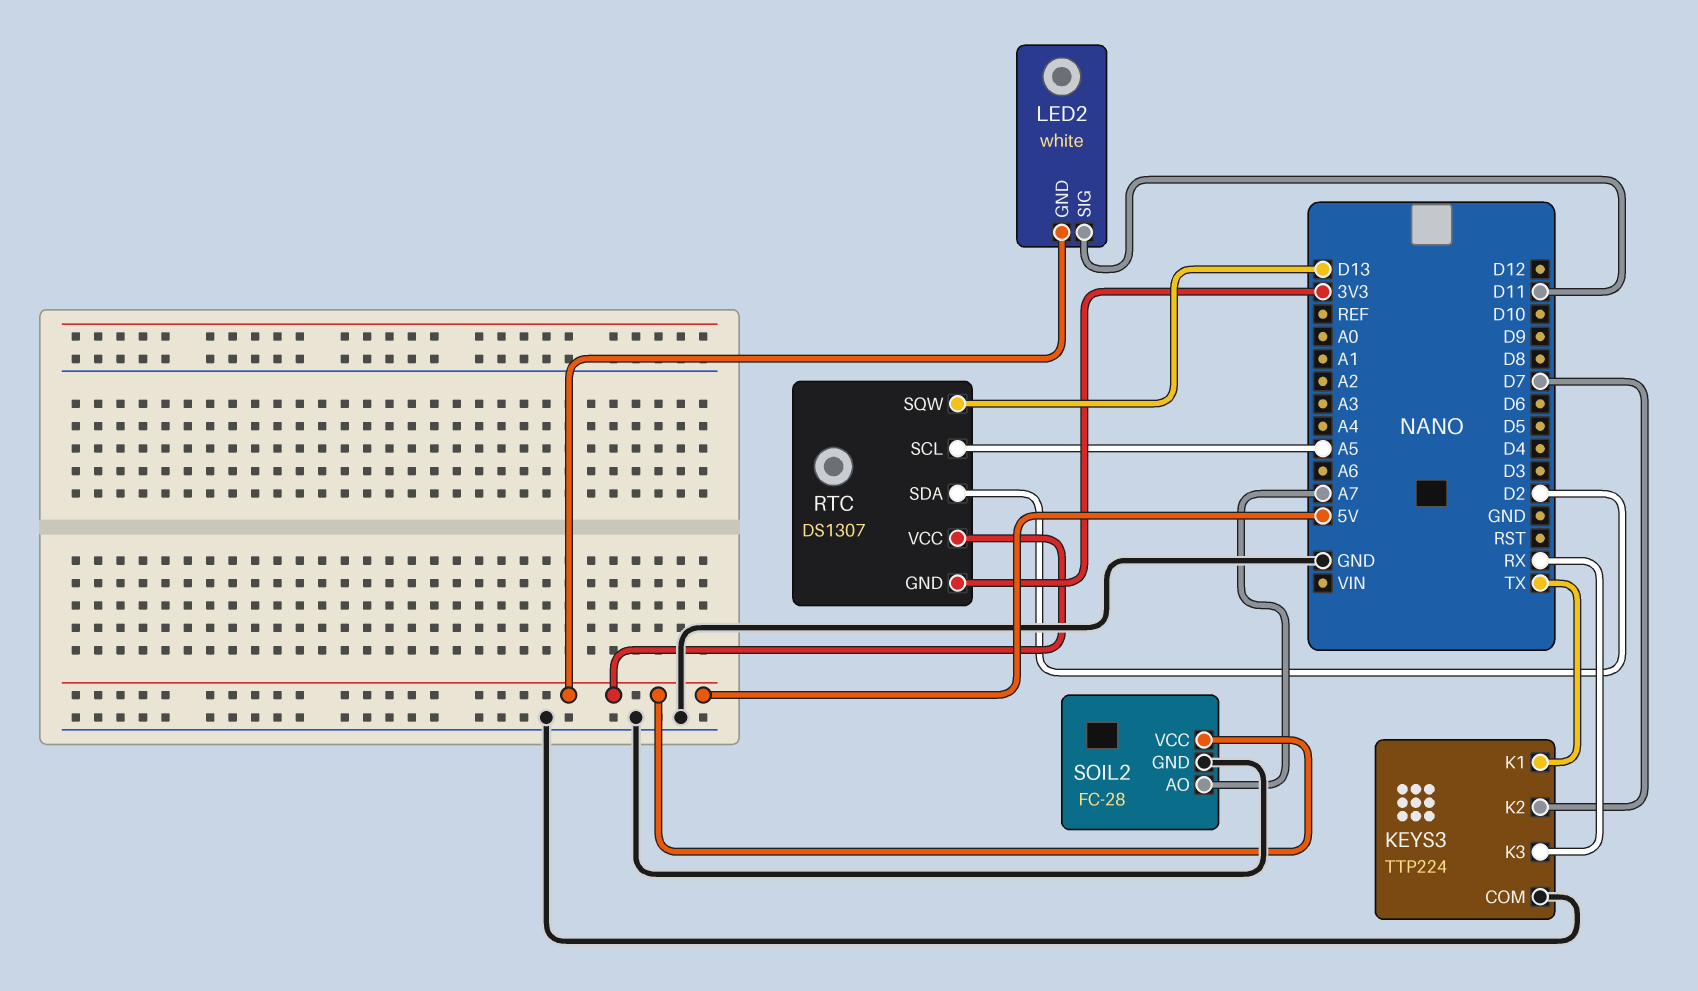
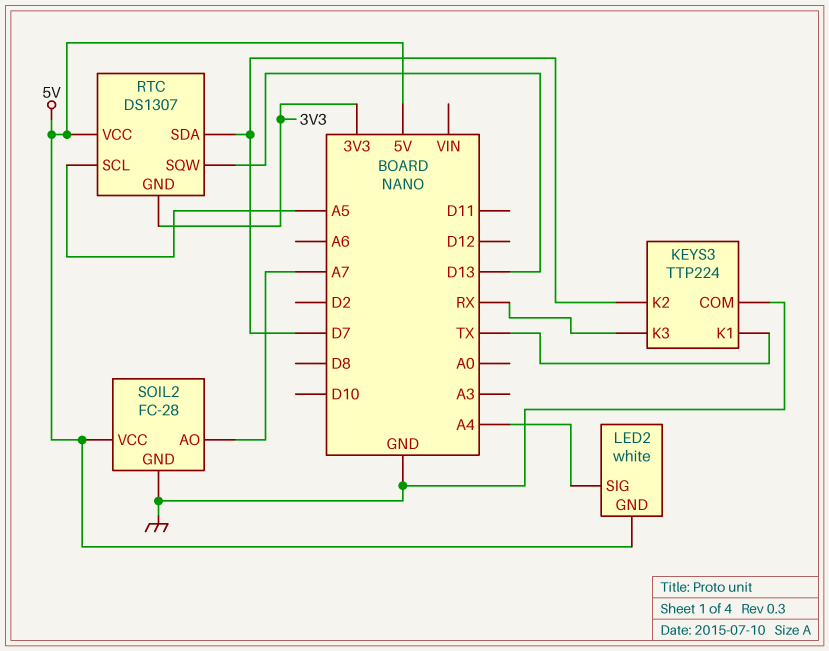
LED2 pin SIG: D11 -> A4
RTC pin SDA: D2 -> D7

